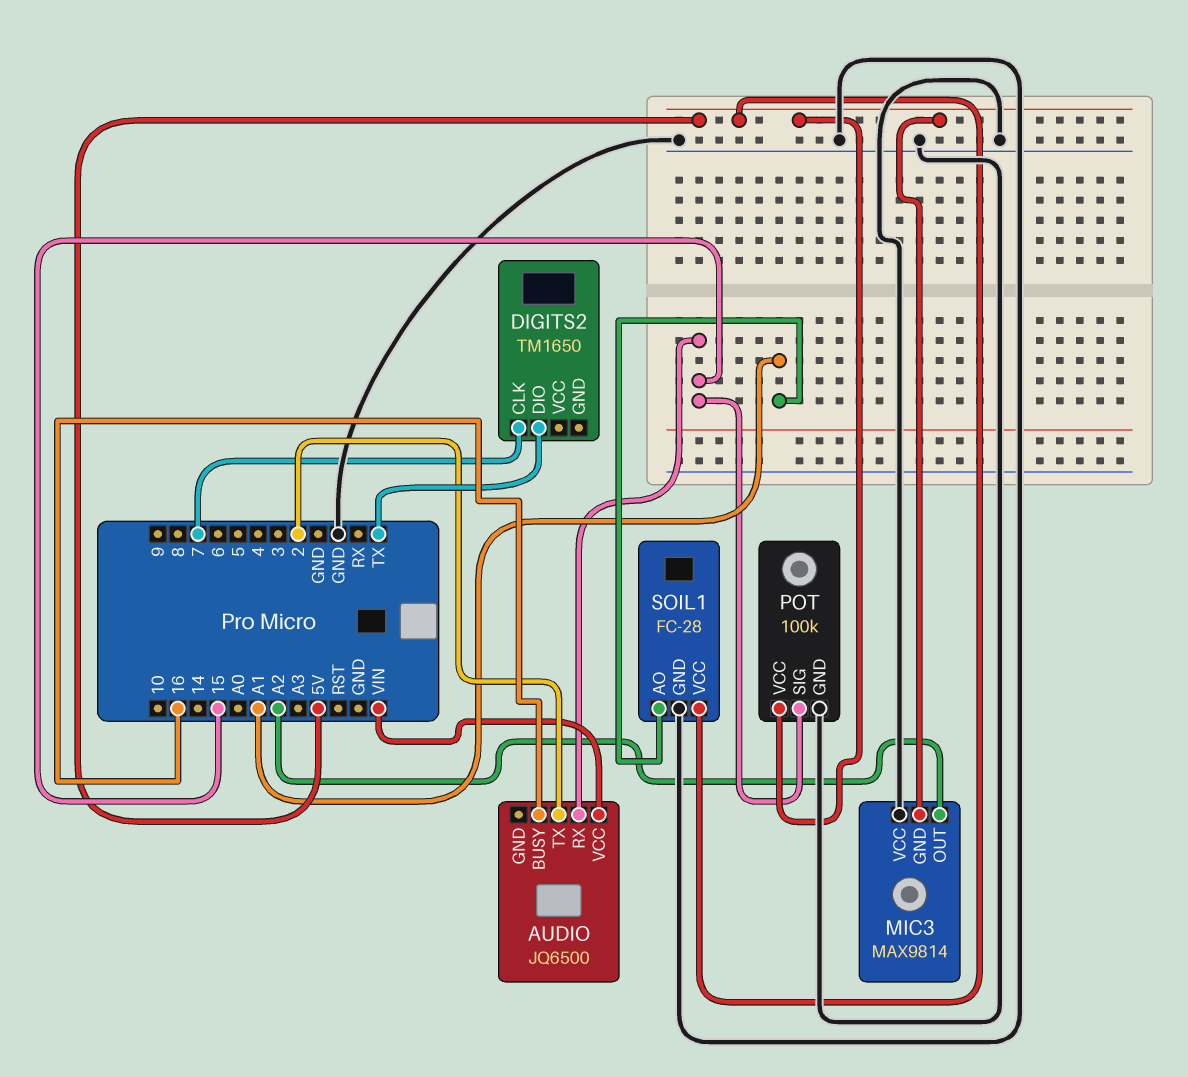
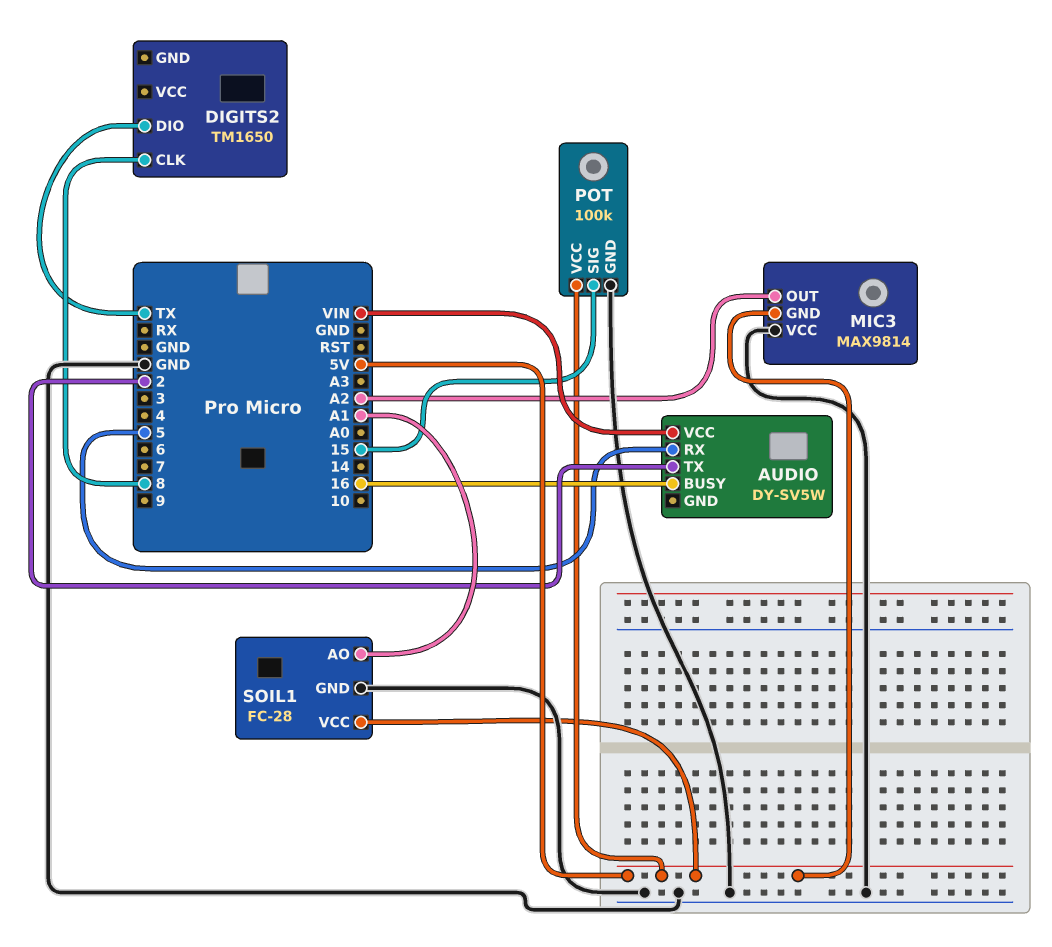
AUDIO: JQ6500 -> DY-SV5W
AUDIO pin RX: 15 -> 5
DIGITS2 pin CLK: 7 -> 8

